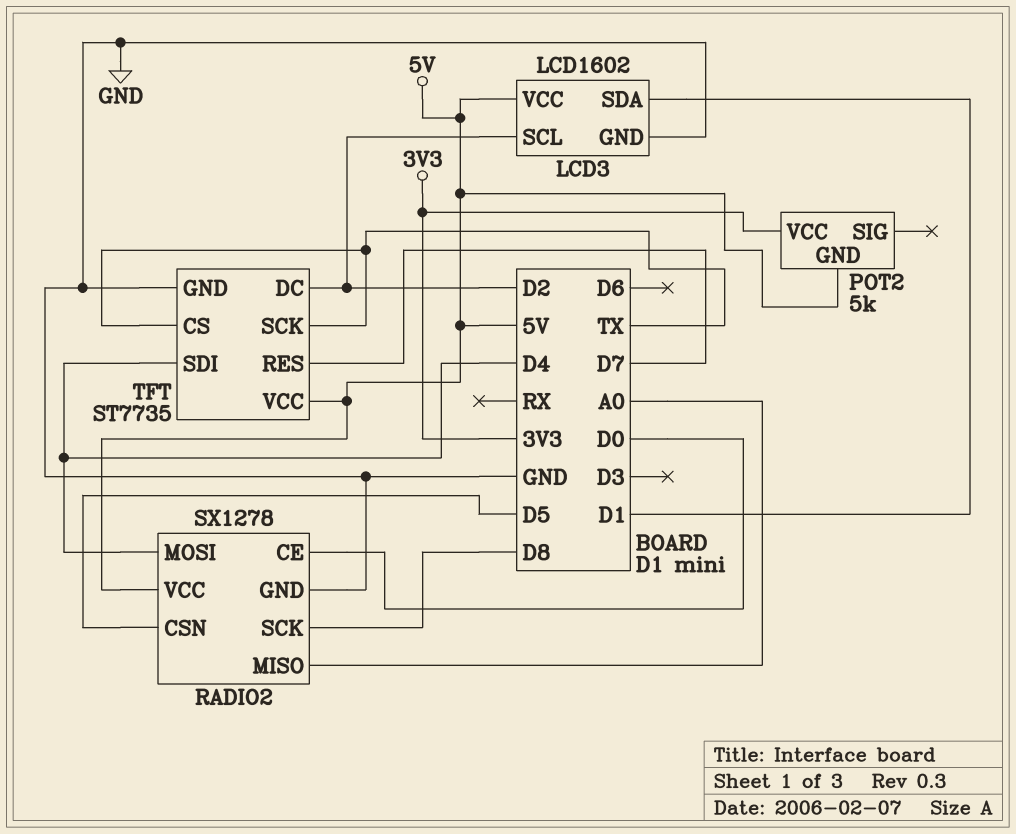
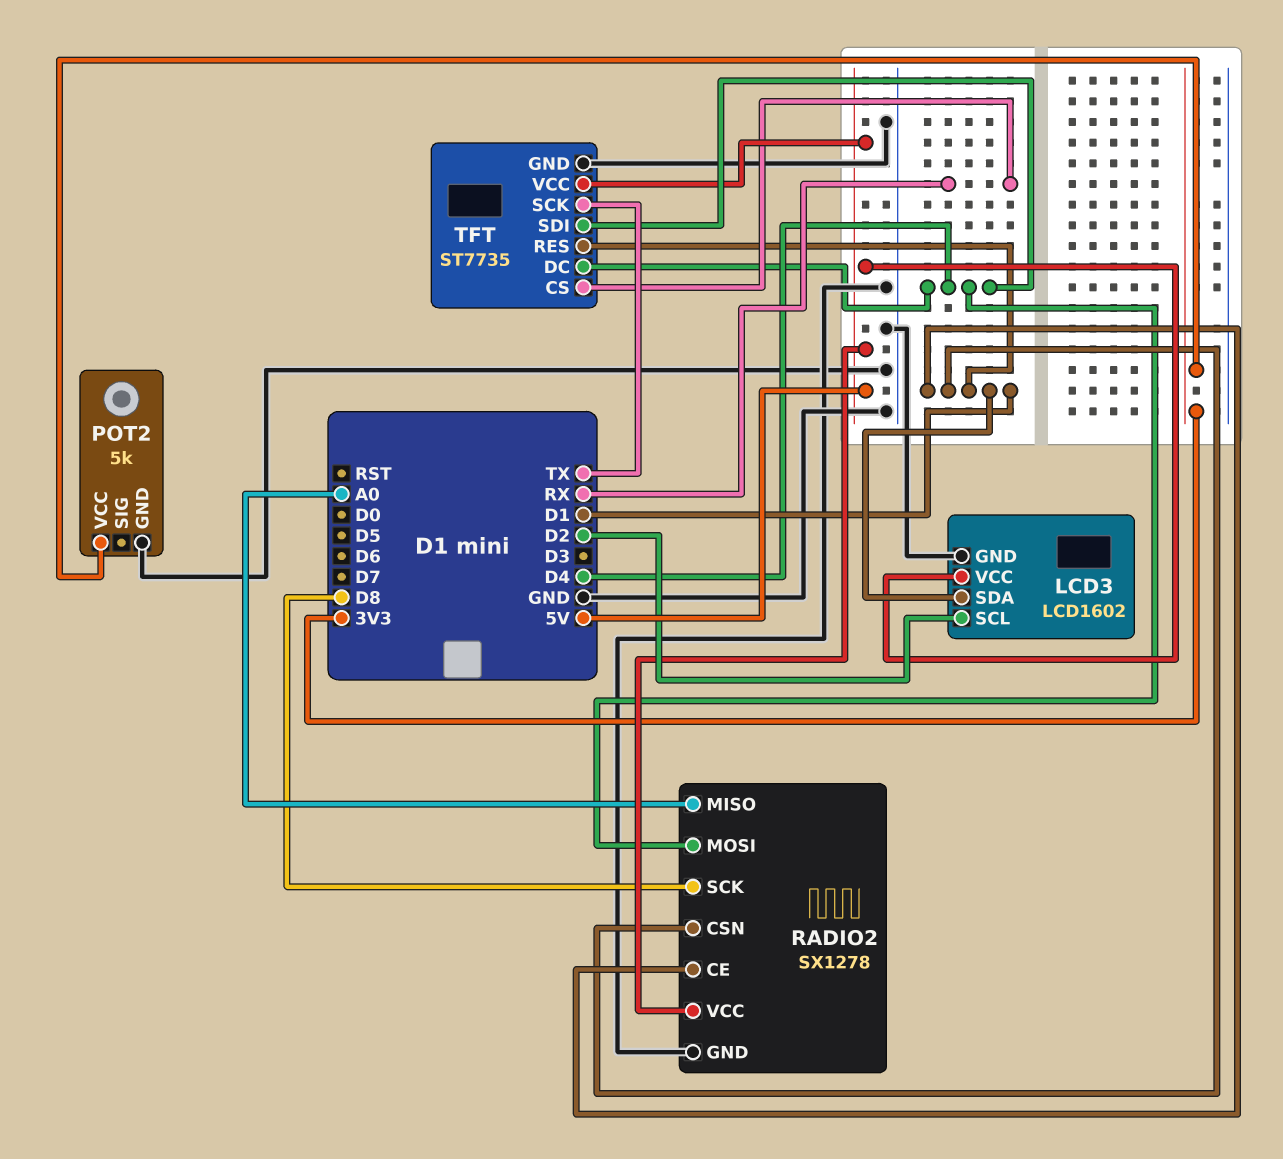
POT2 pin GND: 5V -> GND
RADIO2 pin CE: D0 -> D1
RADIO2 pin CSN: D5 -> D1
TFT pin CS: TX -> RX
TFT pin DC: D2 -> D4
TFT pin RES: D7 -> D1

